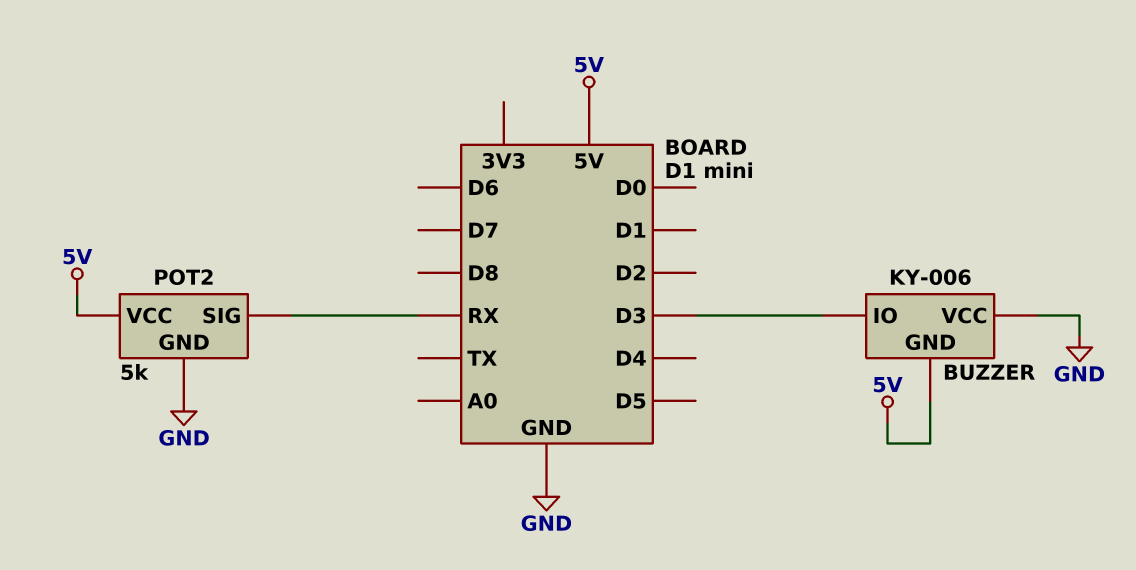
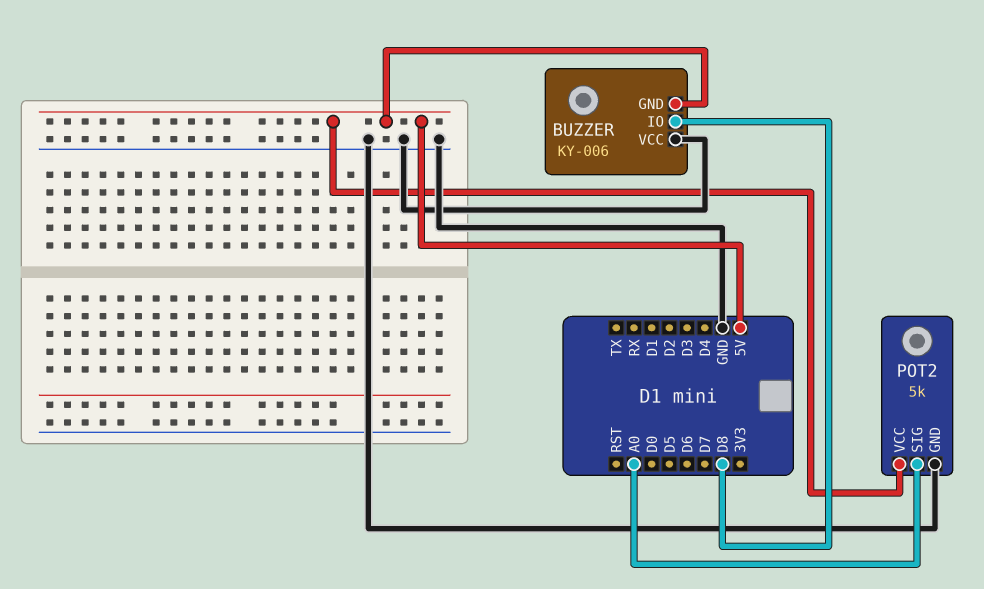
BUZZER pin IO: D3 -> D8
POT2 pin SIG: RX -> A0

